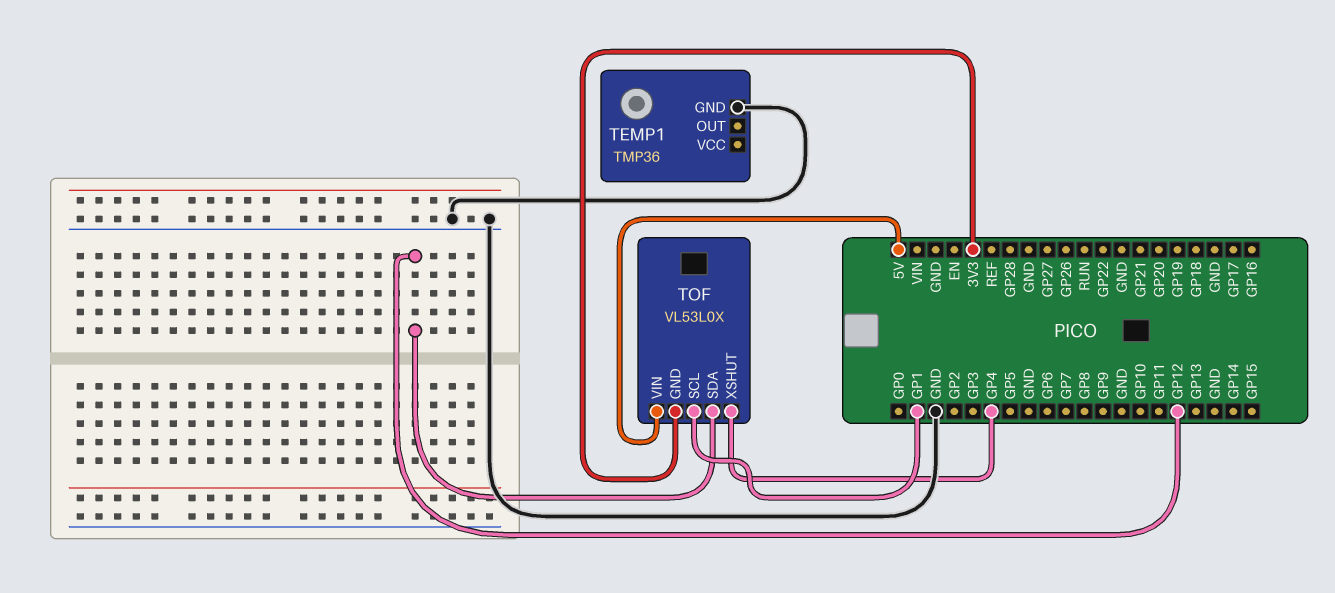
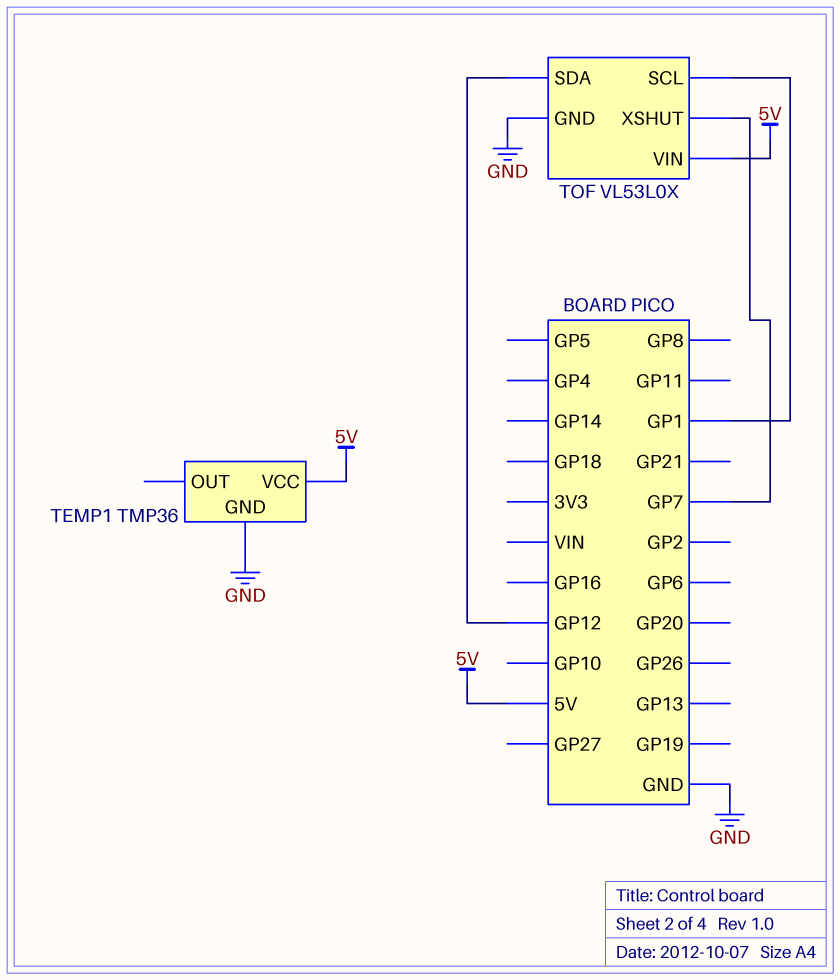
TEMP1 pin VCC: none -> 5V
TOF pin GND: 3V3 -> GND
TOF pin XSHUT: GP4 -> GP7

